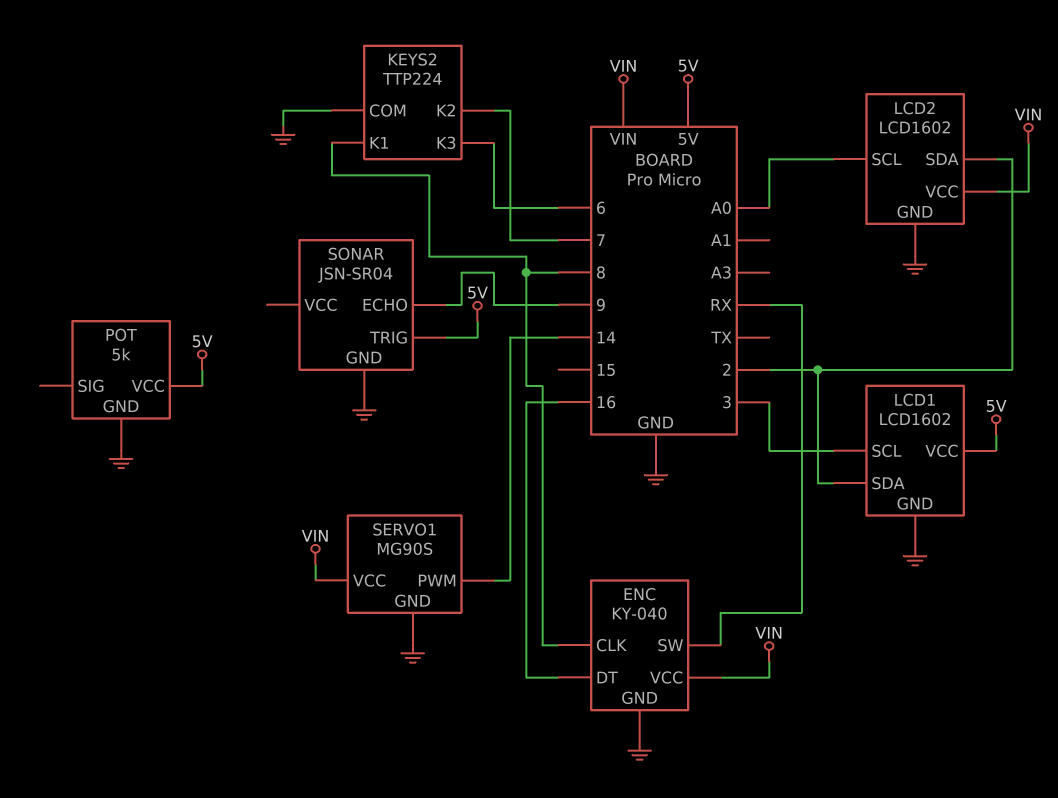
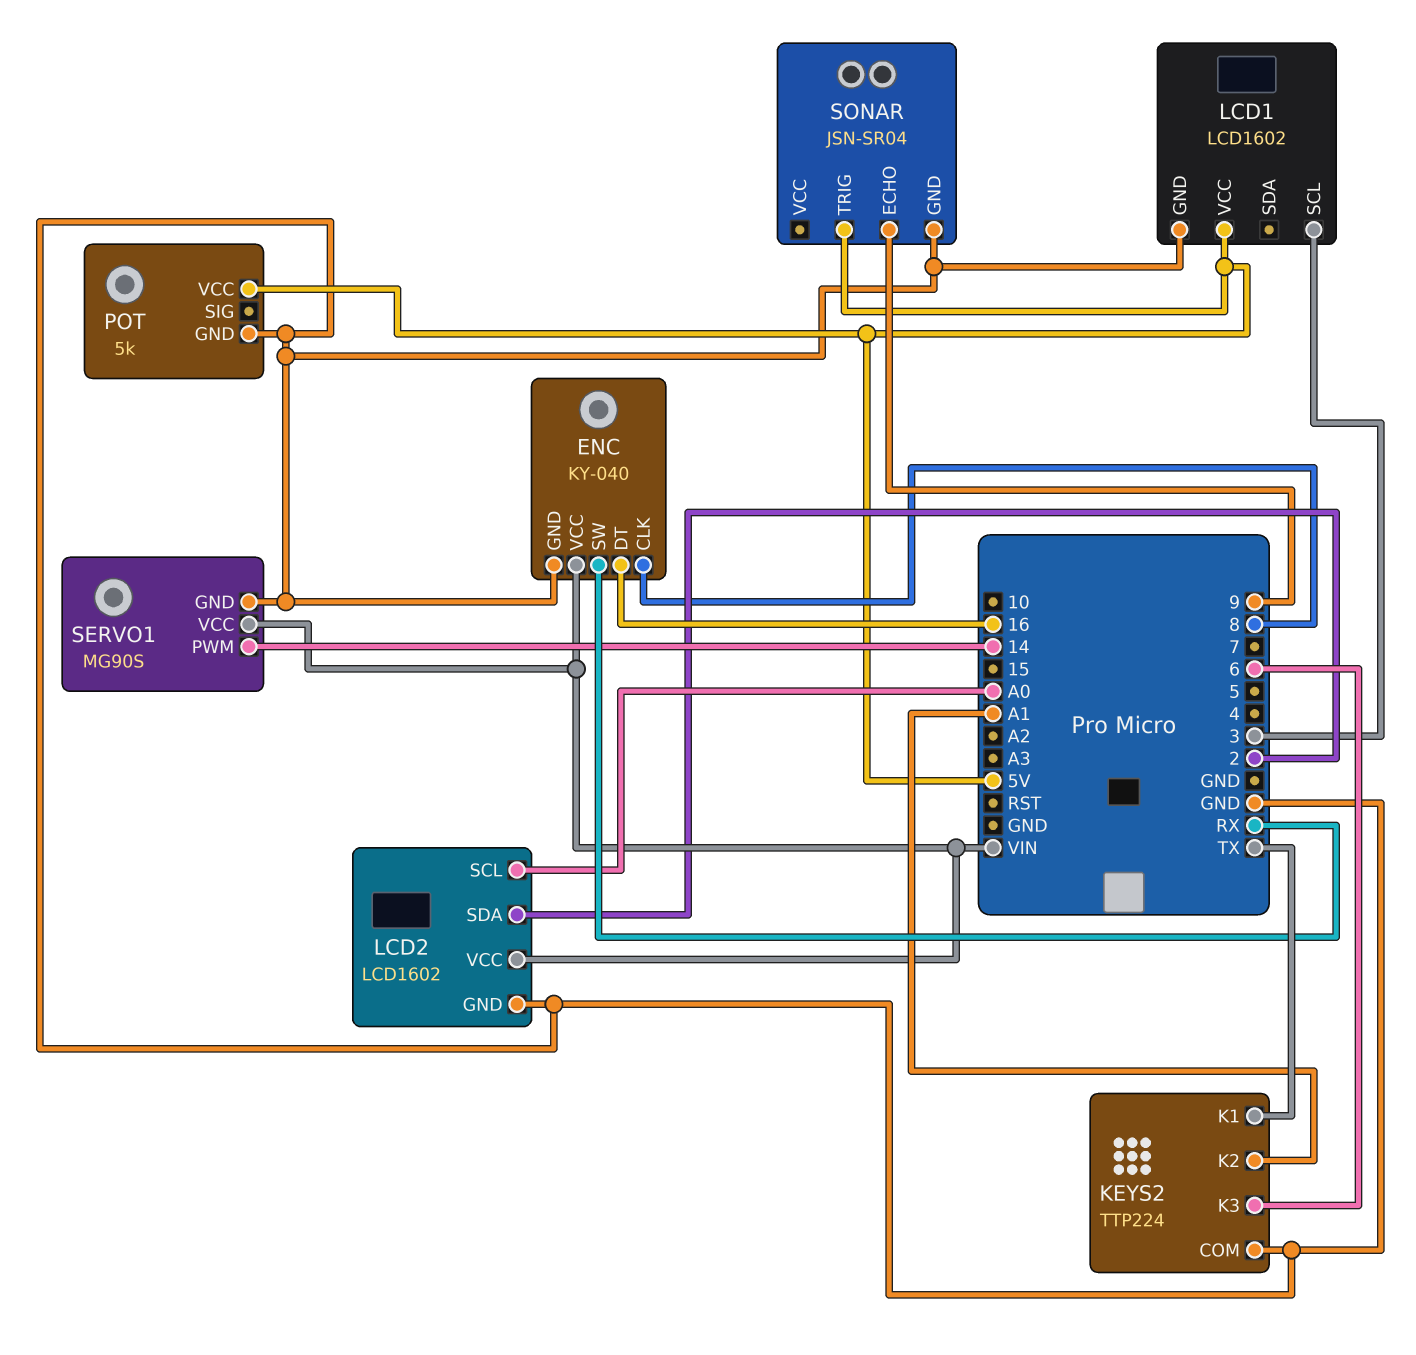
KEYS2 pin K1: 8 -> TX
KEYS2 pin K2: 7 -> A1
LCD1 pin SDA: 2 -> none

